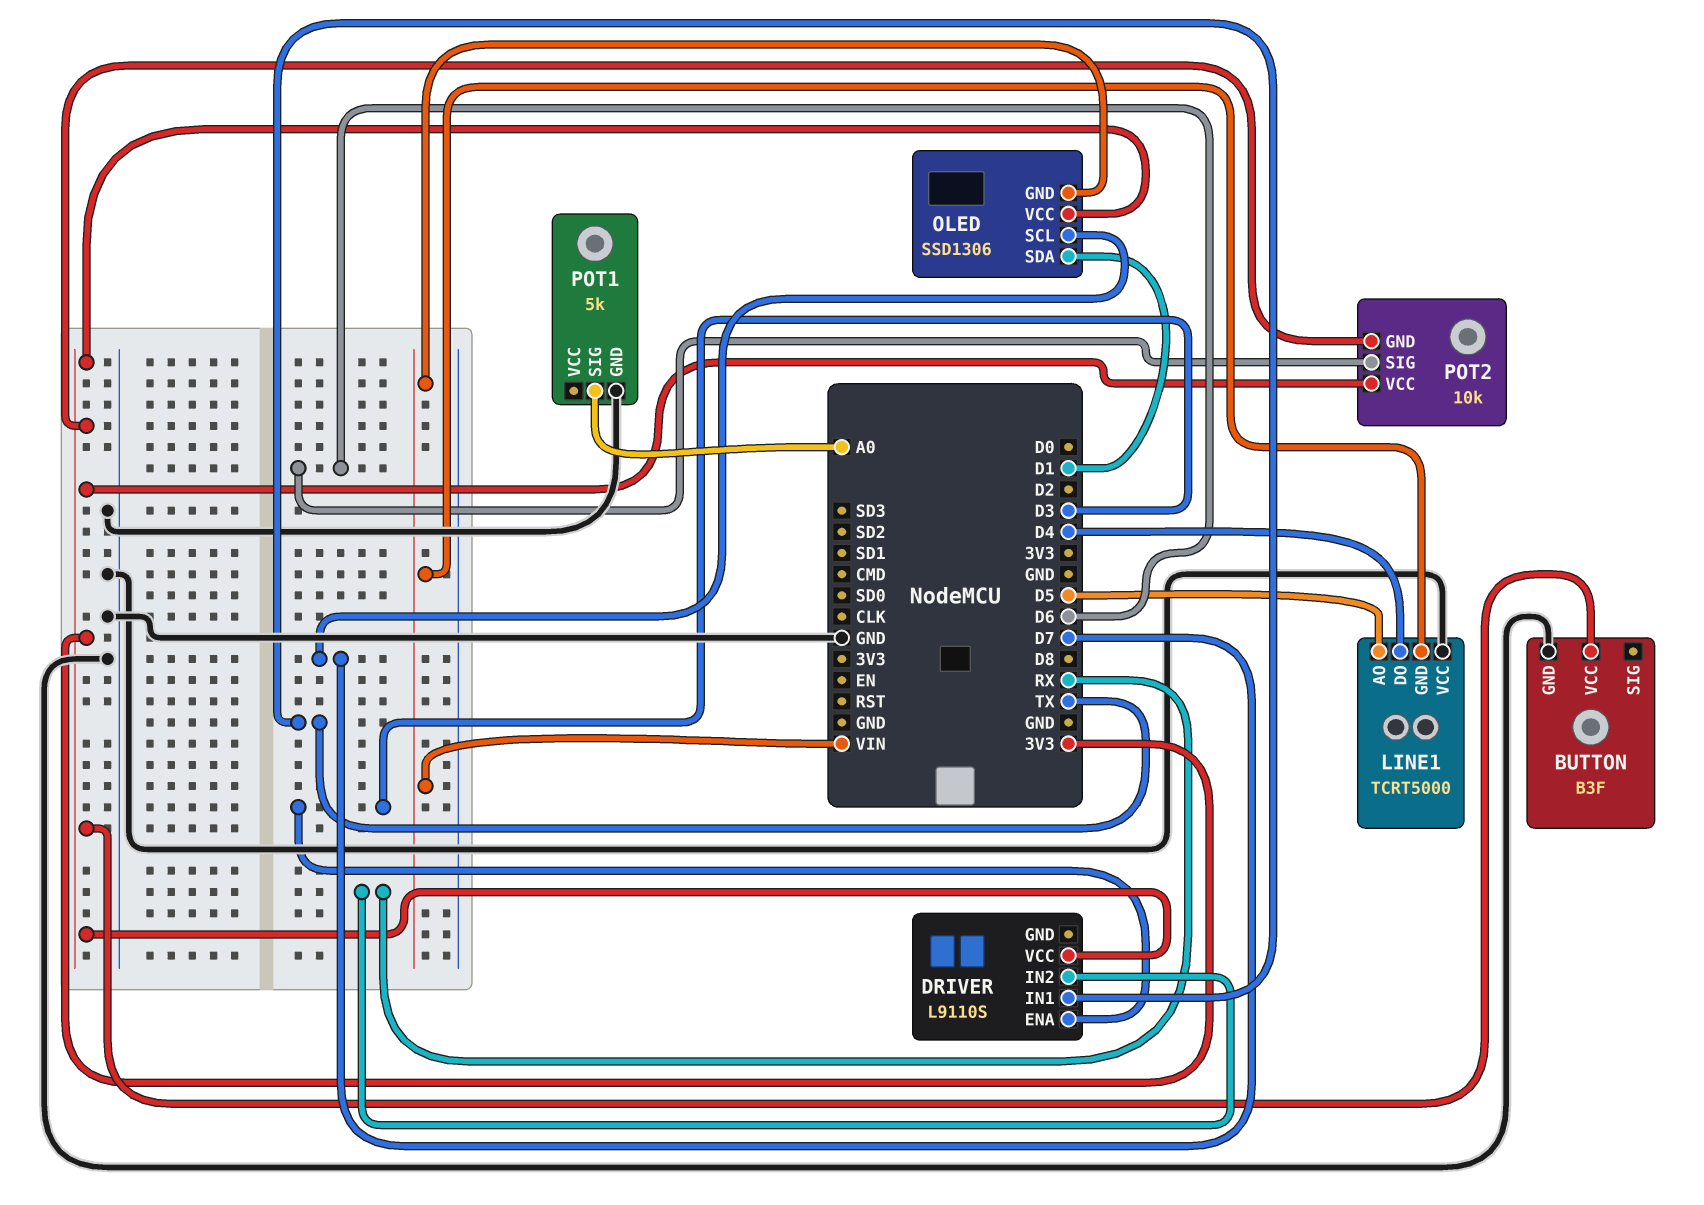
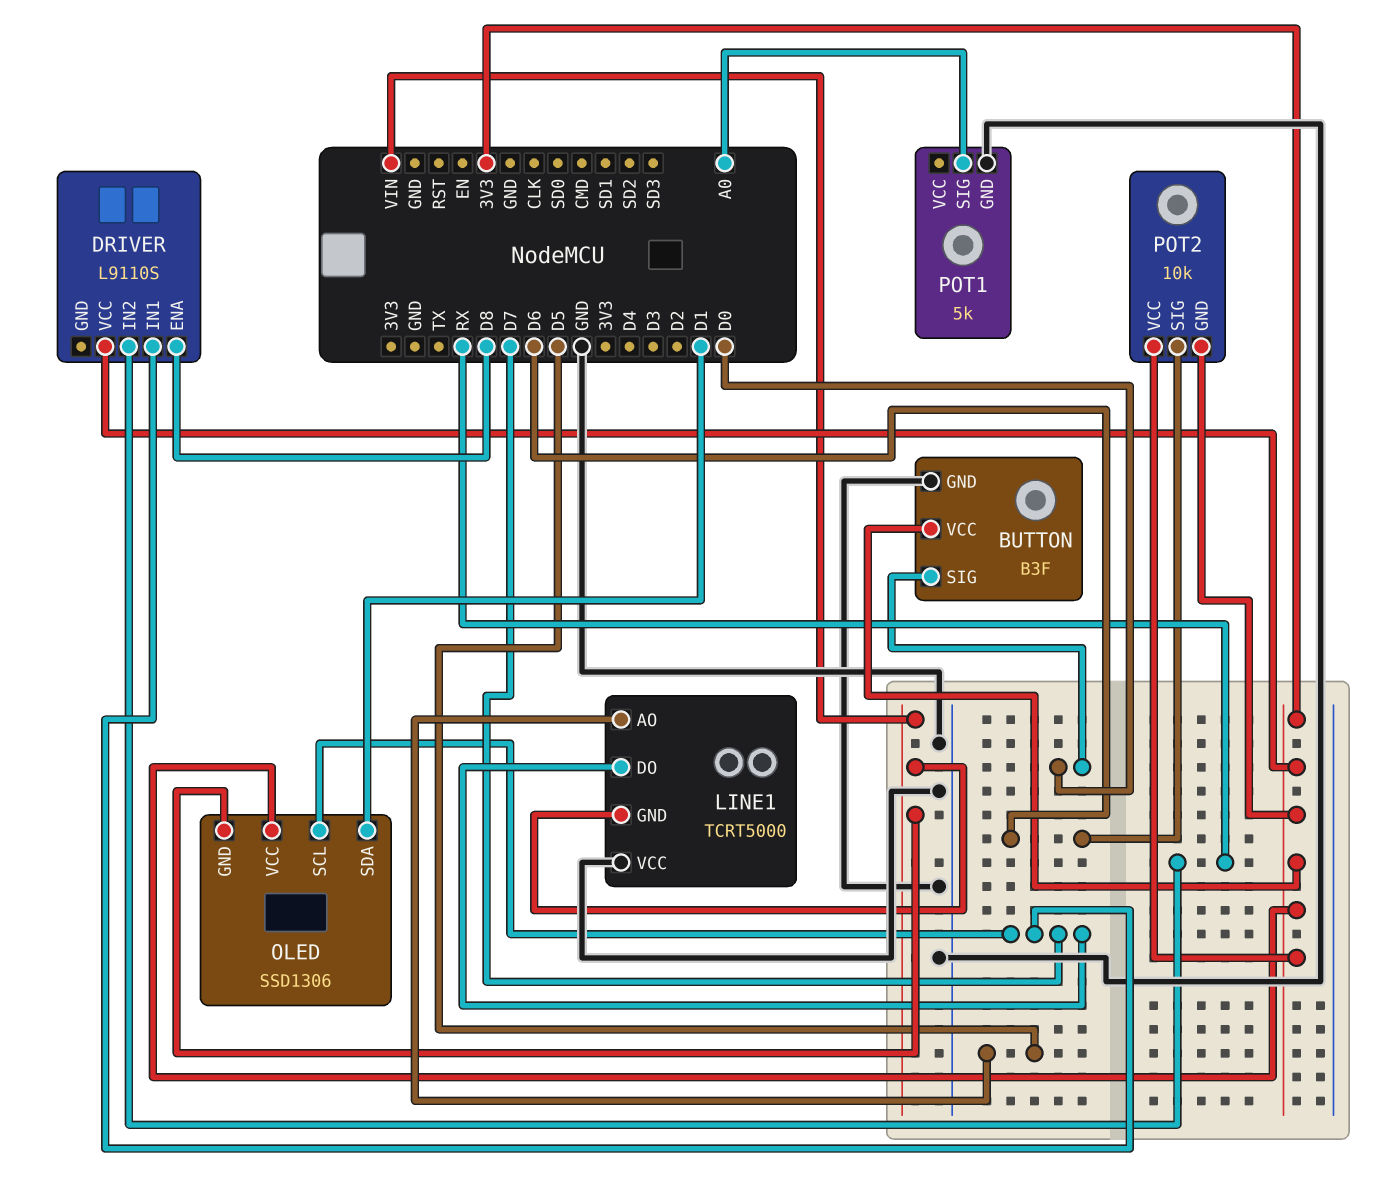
BUTTON pin SIG: none -> D0
DRIVER pin ENA: D3 -> D8
DRIVER pin IN1: TX -> D7
LINE1 pin DO: D4 -> D7

